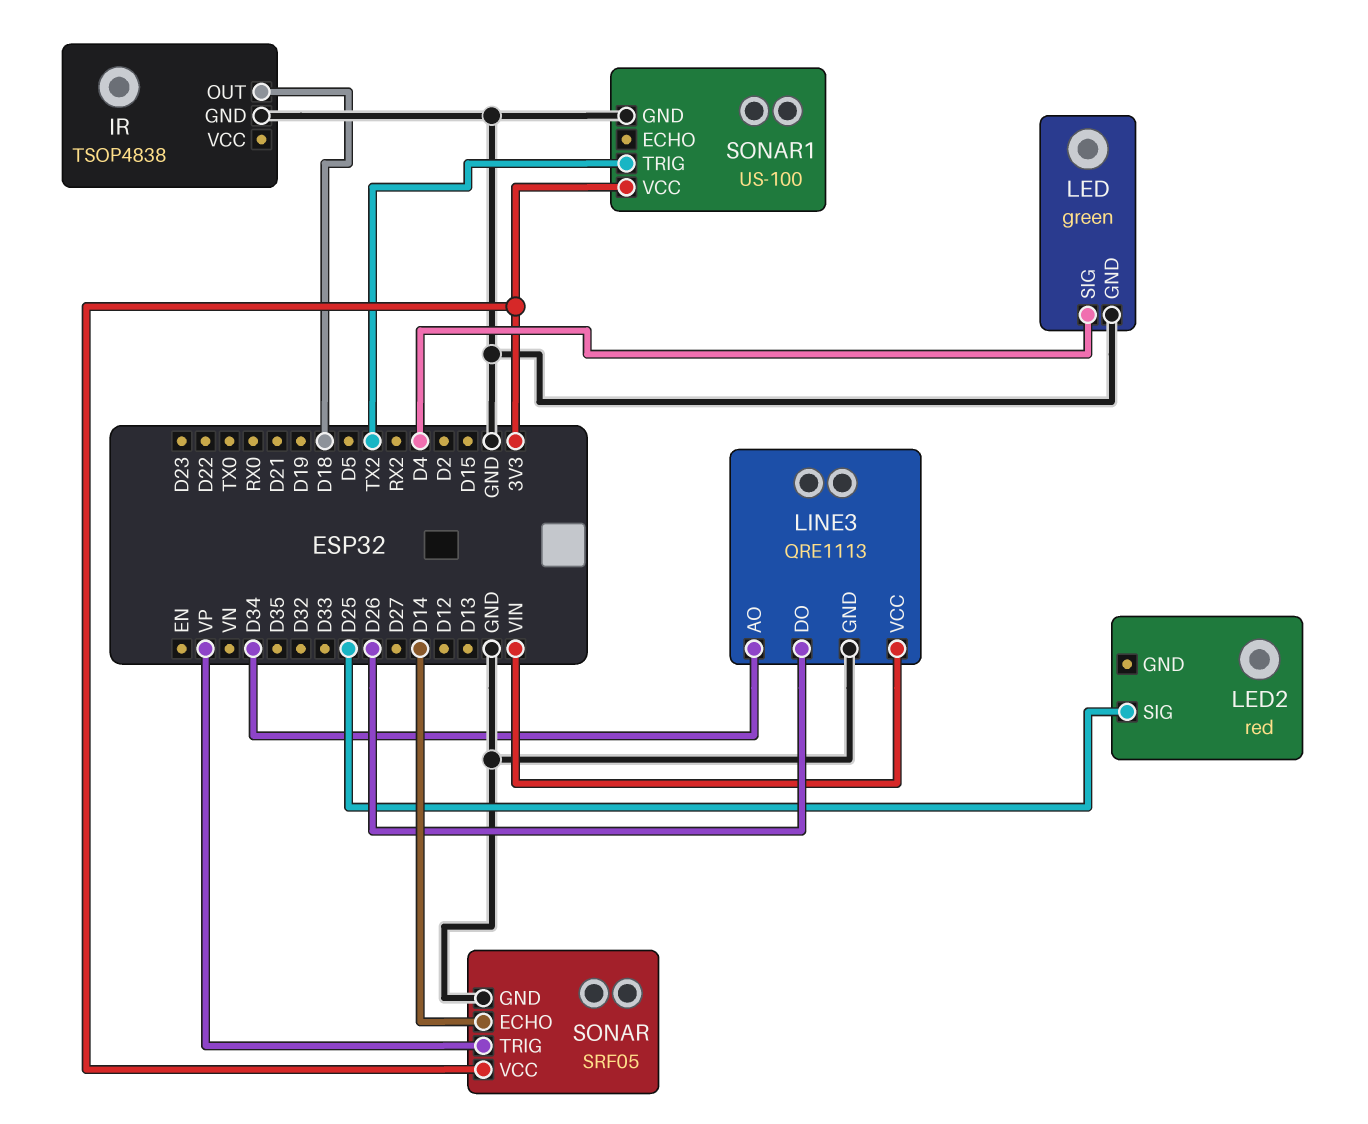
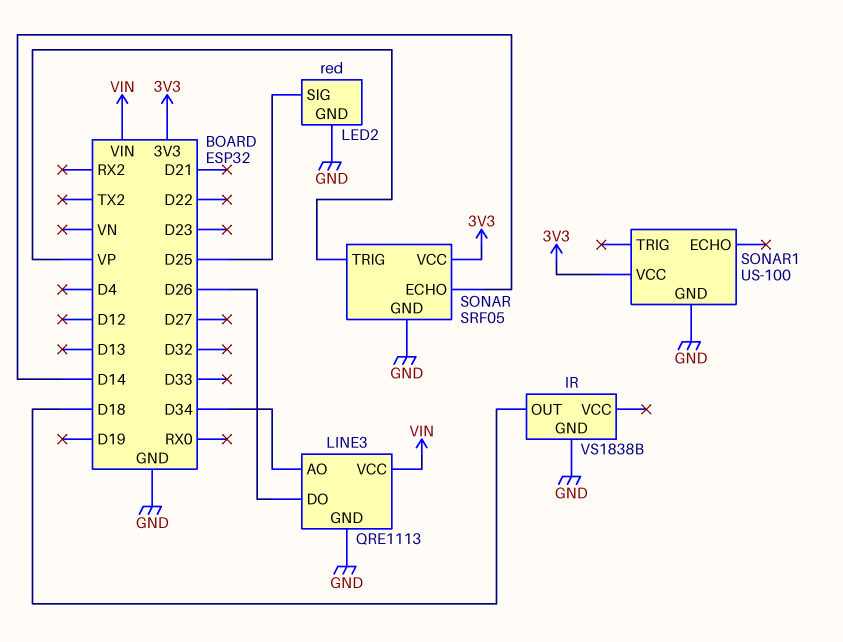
IR: TSOP4838 -> VS1838B
LED: green -> none
LED pin GND: GND -> none
LED pin SIG: D4 -> none
LED2 pin GND: none -> GND
SONAR1 pin TRIG: TX2 -> none

